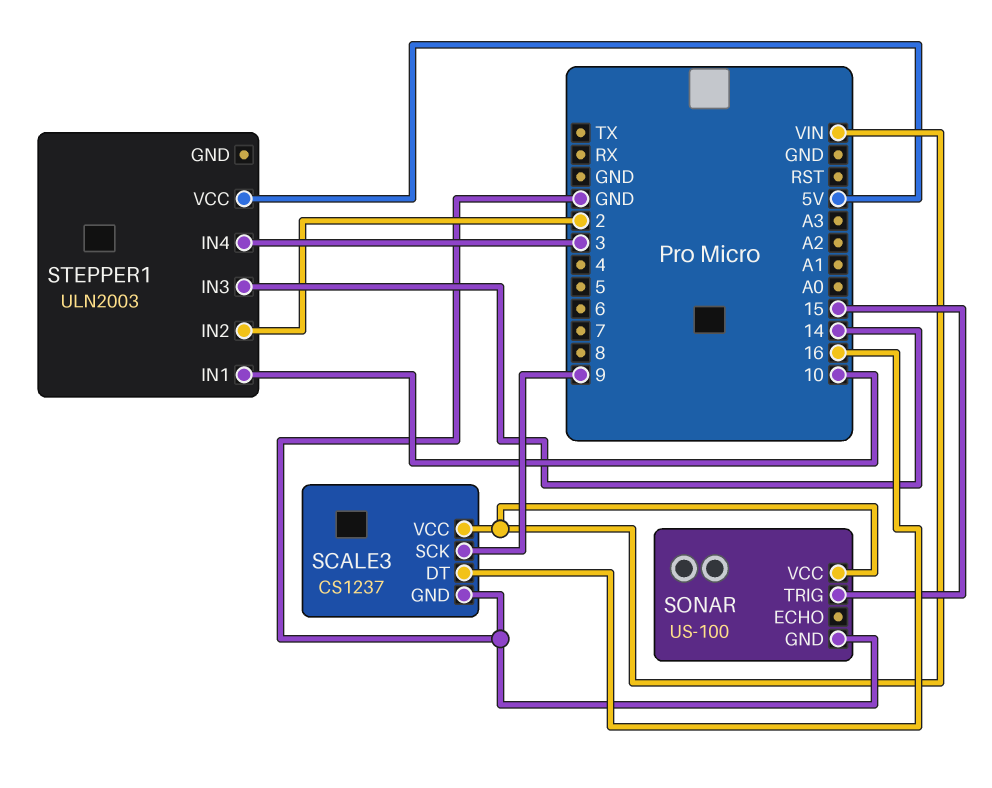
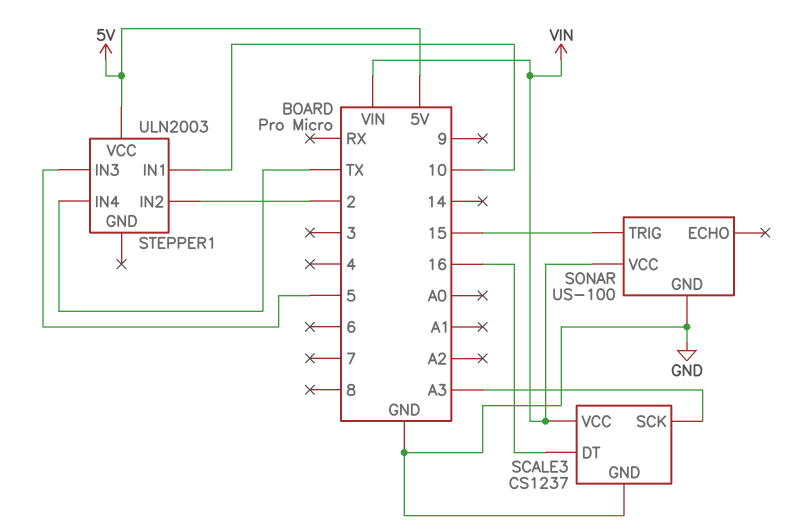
SCALE3 pin SCK: 9 -> A3
STEPPER1 pin IN3: 14 -> 5
STEPPER1 pin IN4: 3 -> TX

